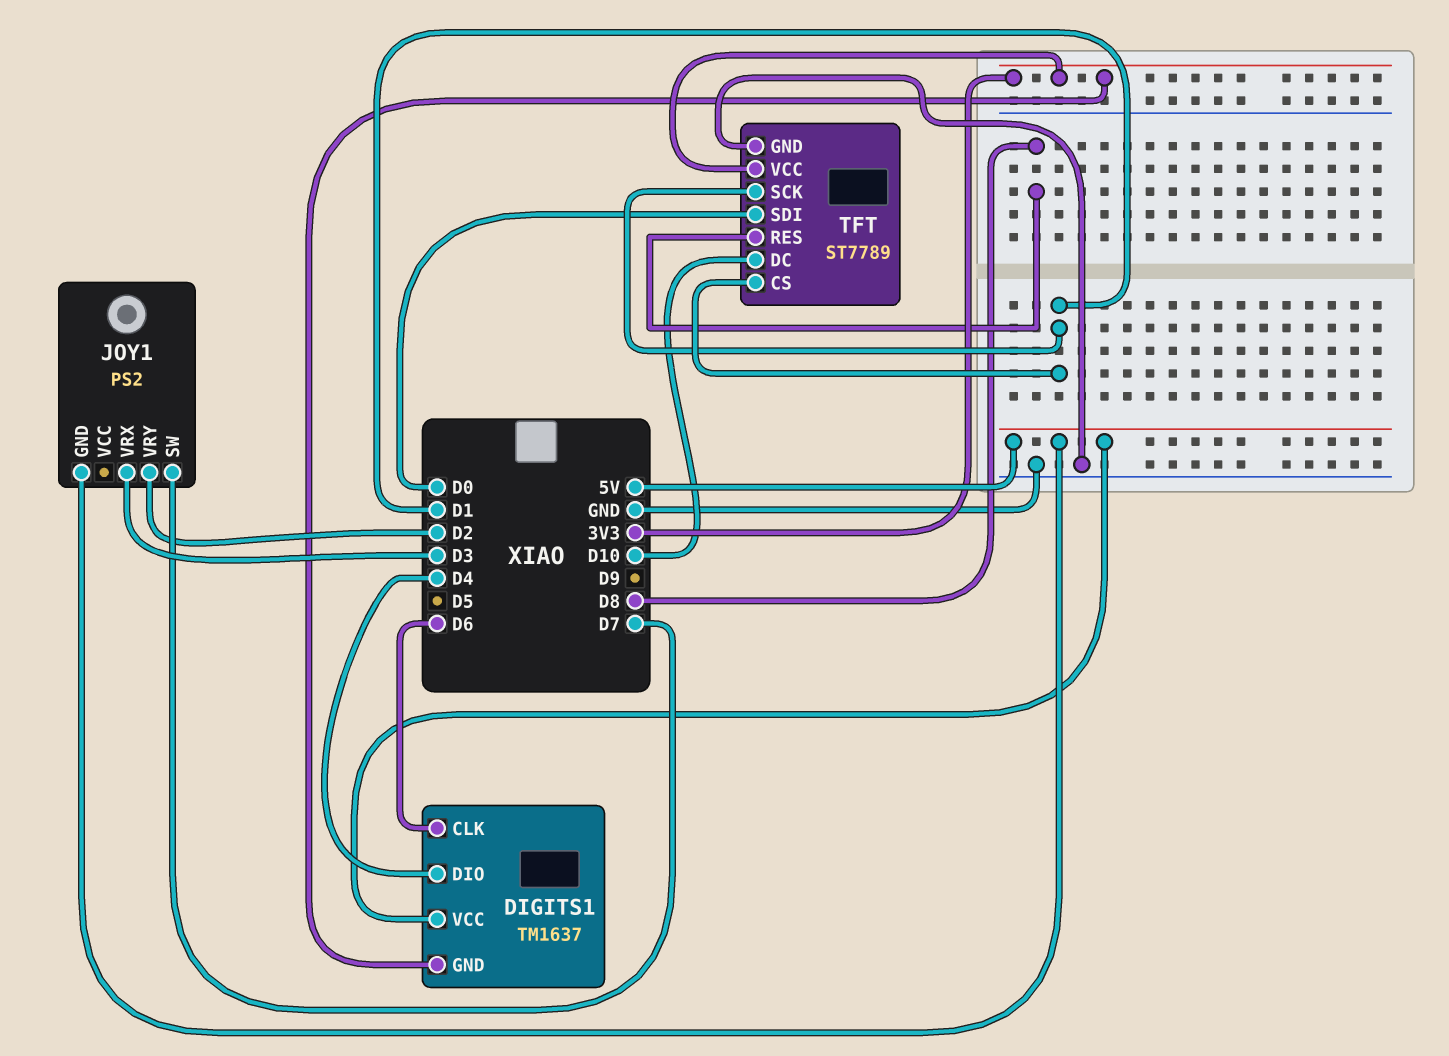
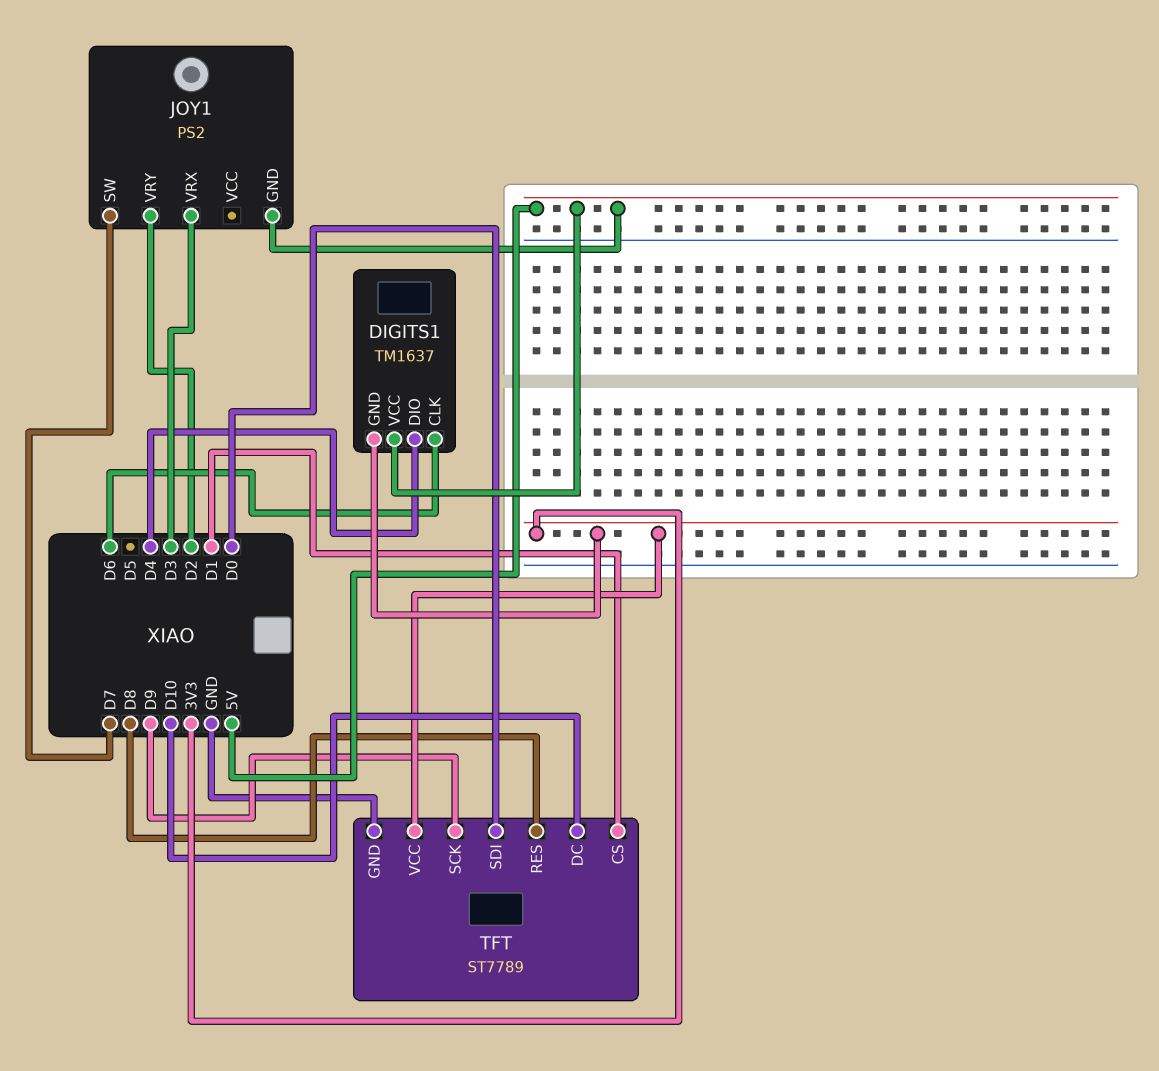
TFT pin SCK: D1 -> D9

